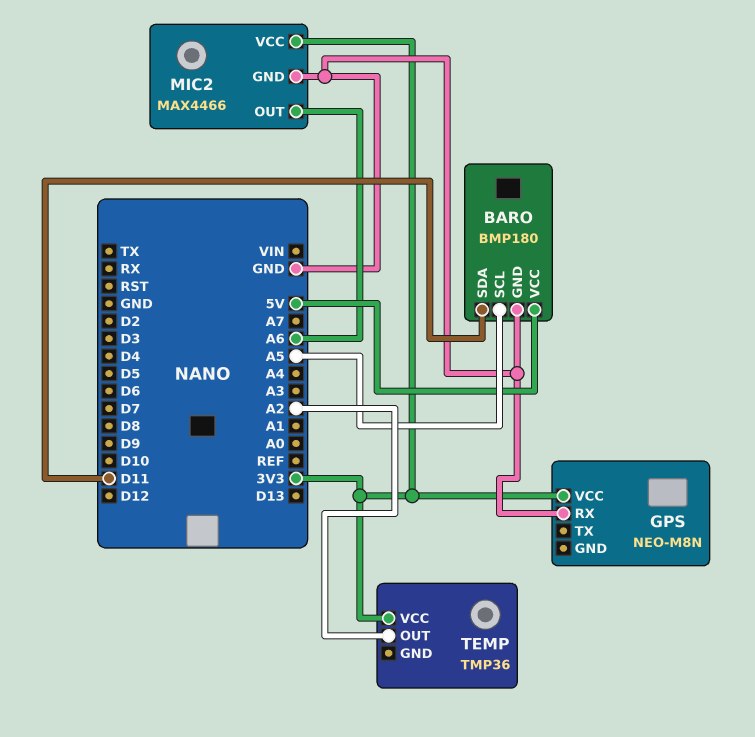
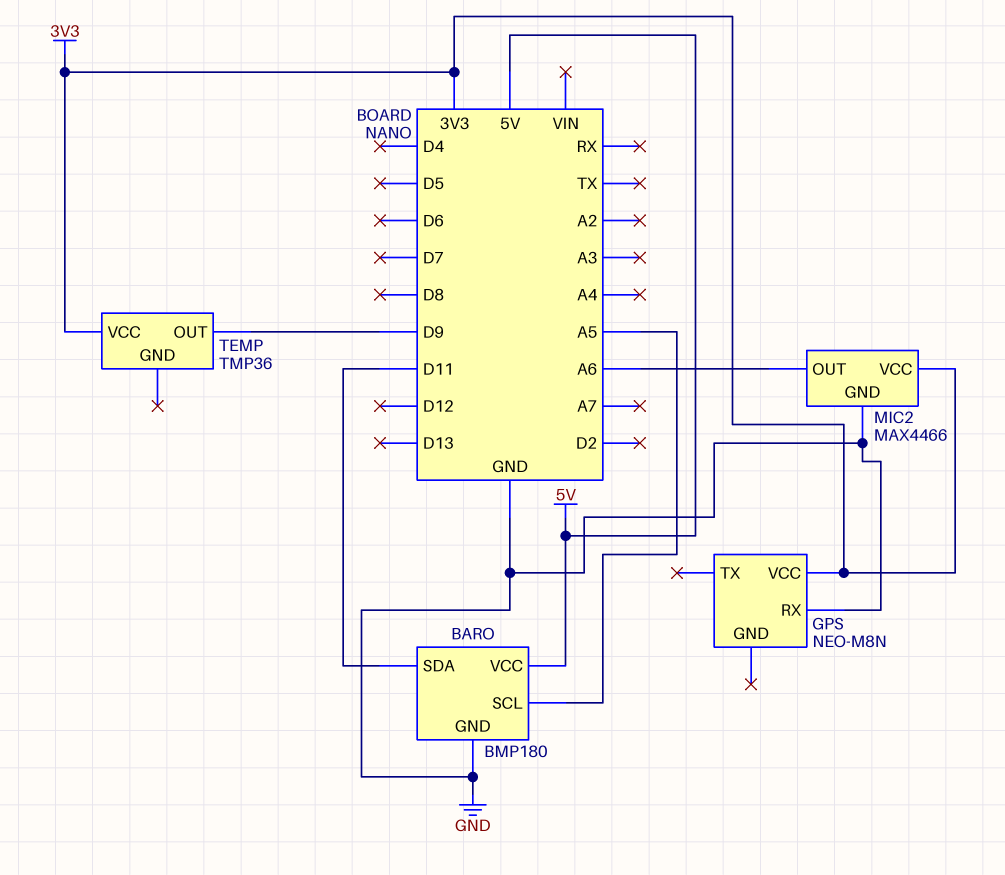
TEMP pin OUT: A2 -> D9

